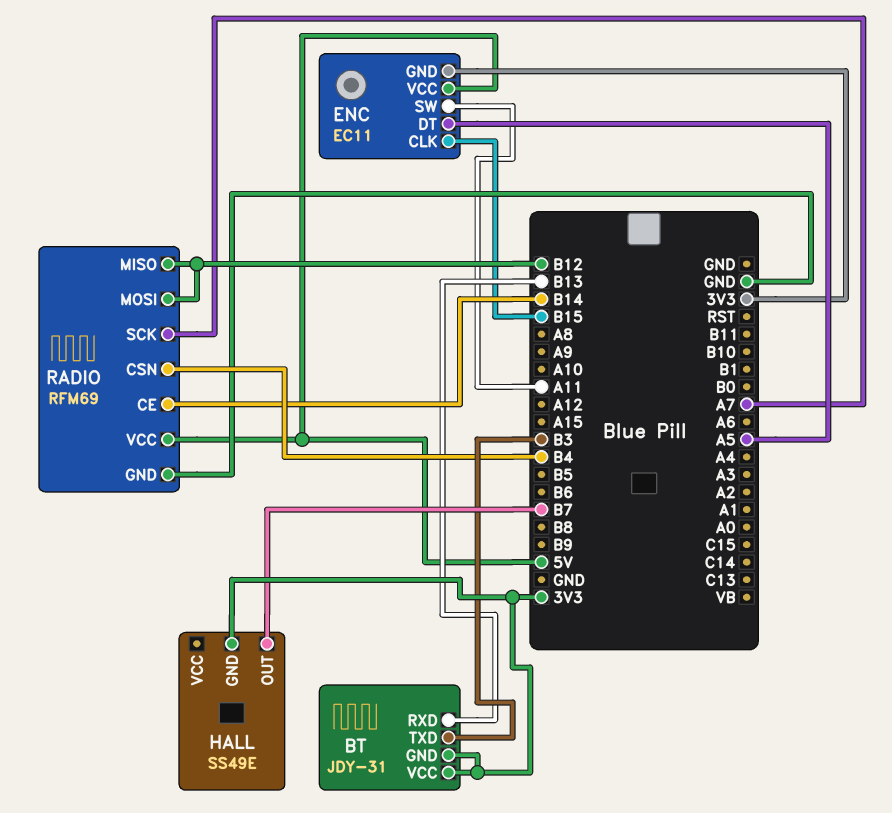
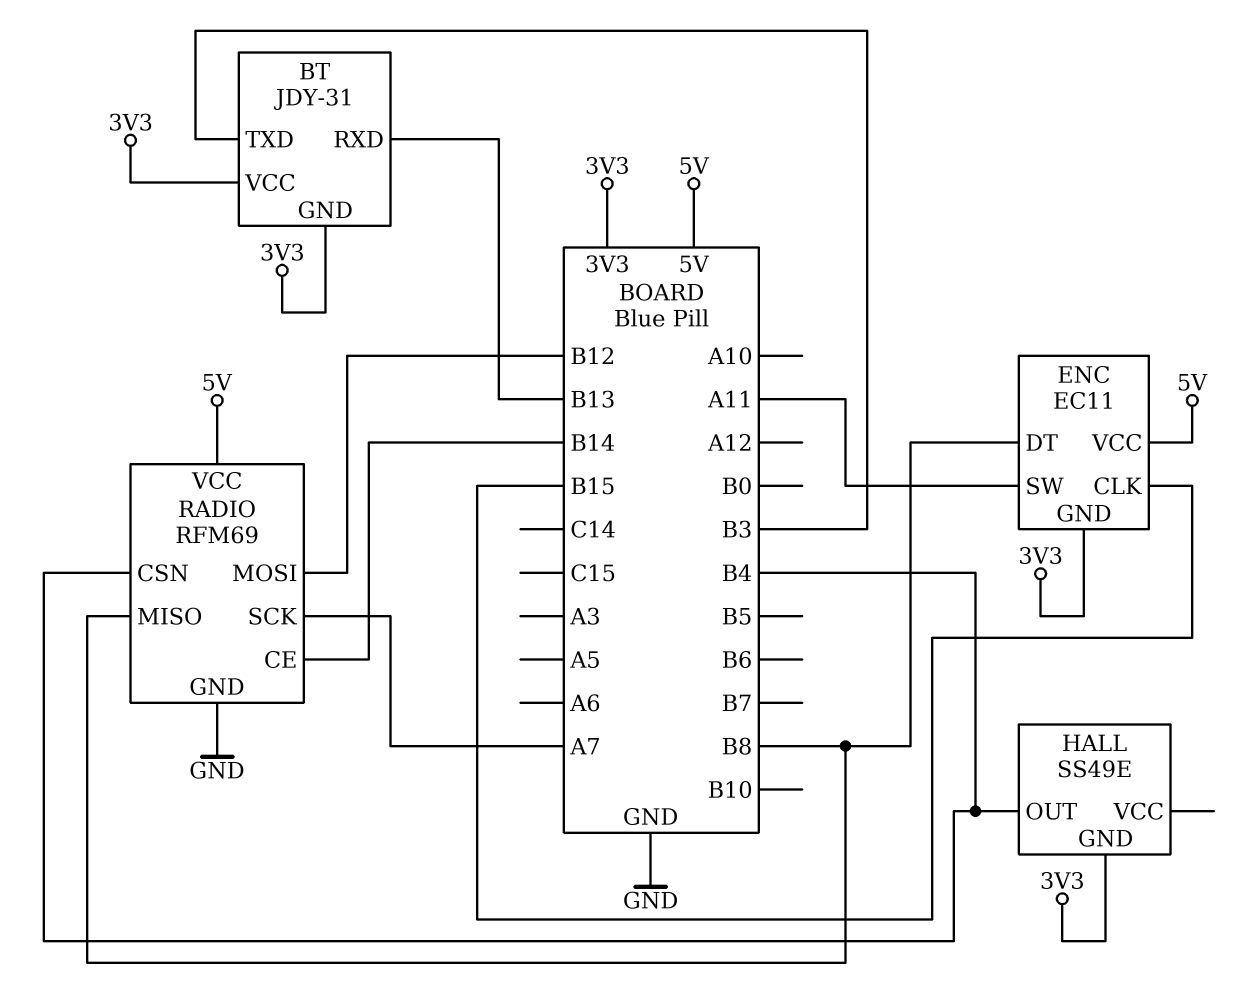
ENC pin DT: A5 -> B8
HALL pin OUT: B7 -> B4
RADIO pin MISO: B12 -> B8

